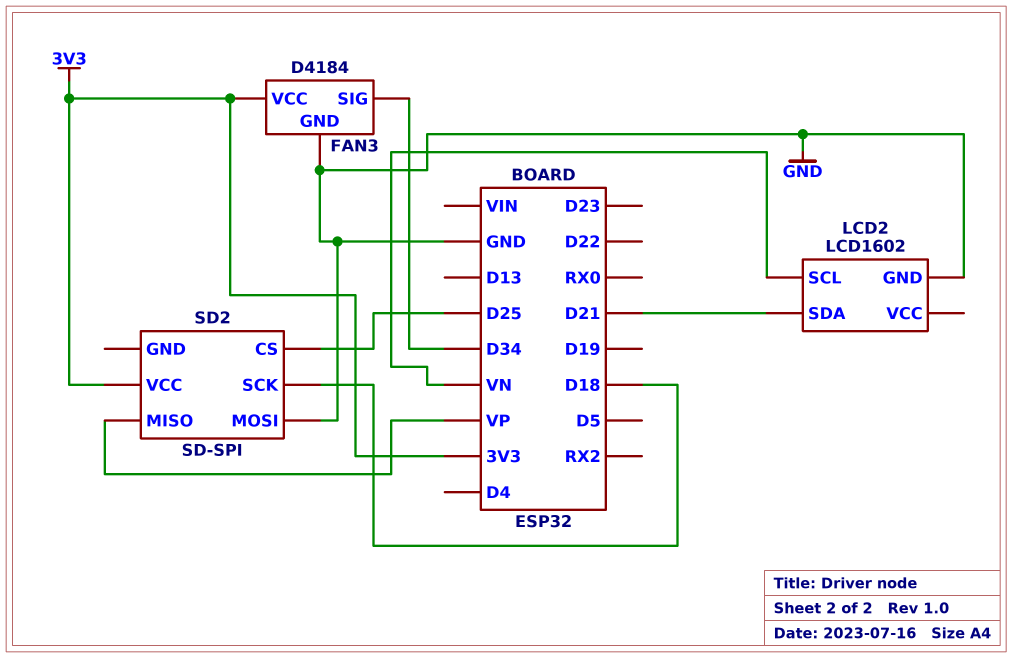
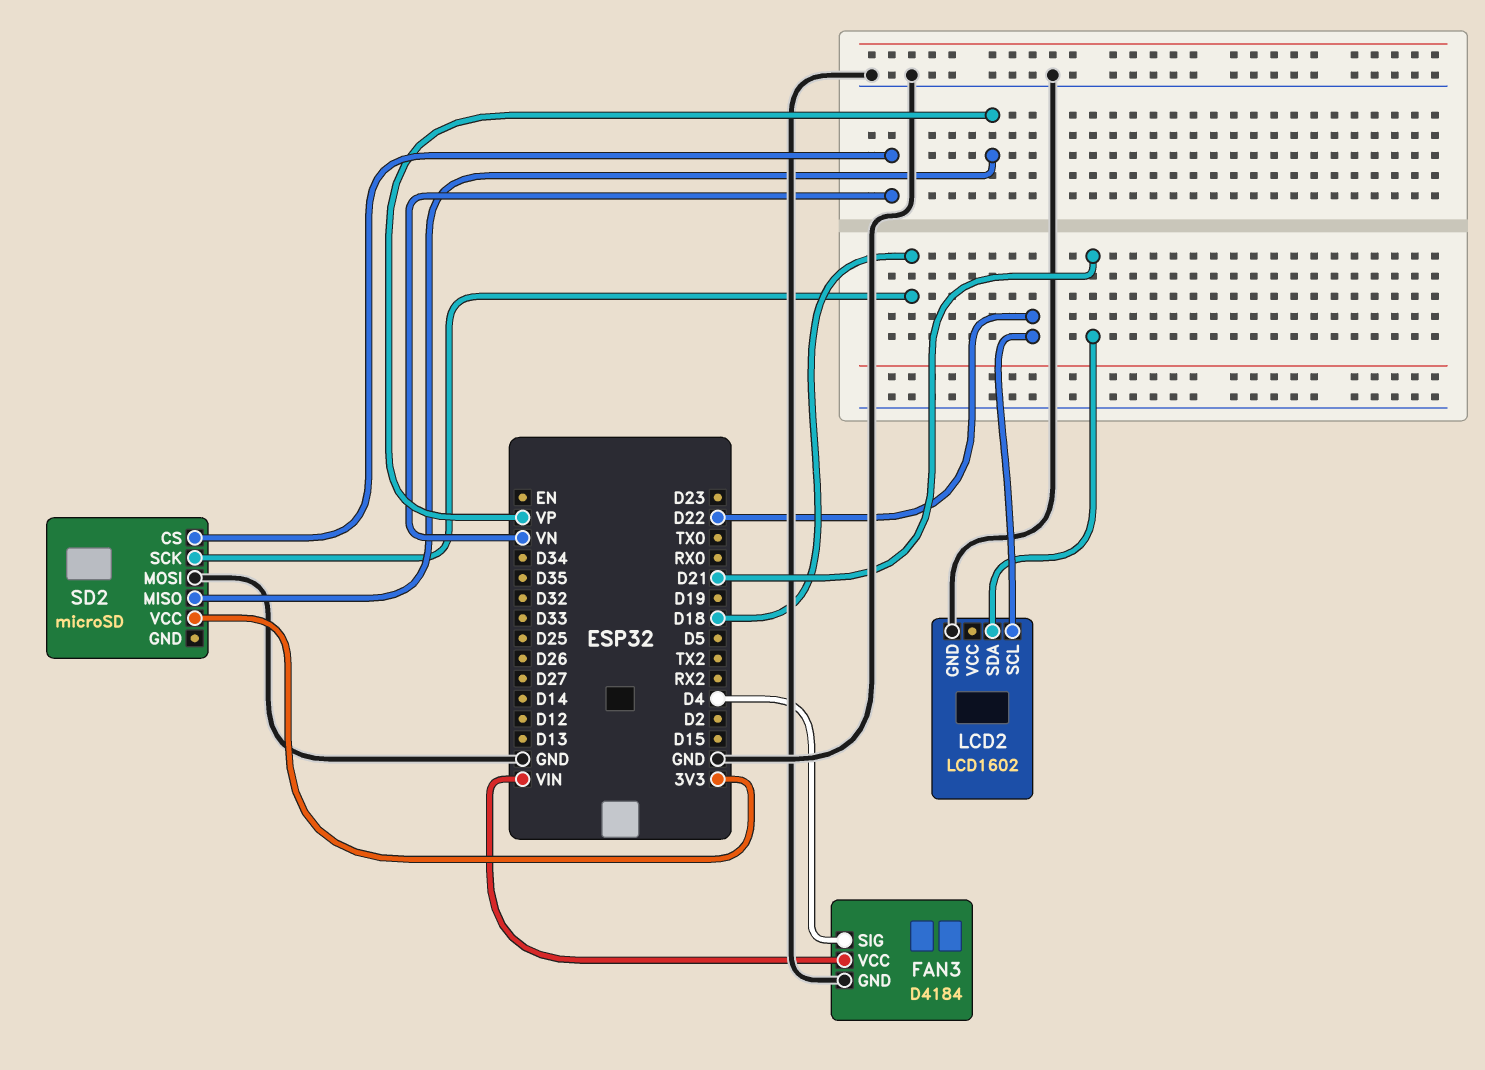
FAN3 pin SIG: D34 -> D4
FAN3 pin VCC: 3V3 -> VIN
LCD2 pin SCL: VN -> D22
SD2: SD-SPI -> microSD
SD2 pin CS: D25 -> VN

